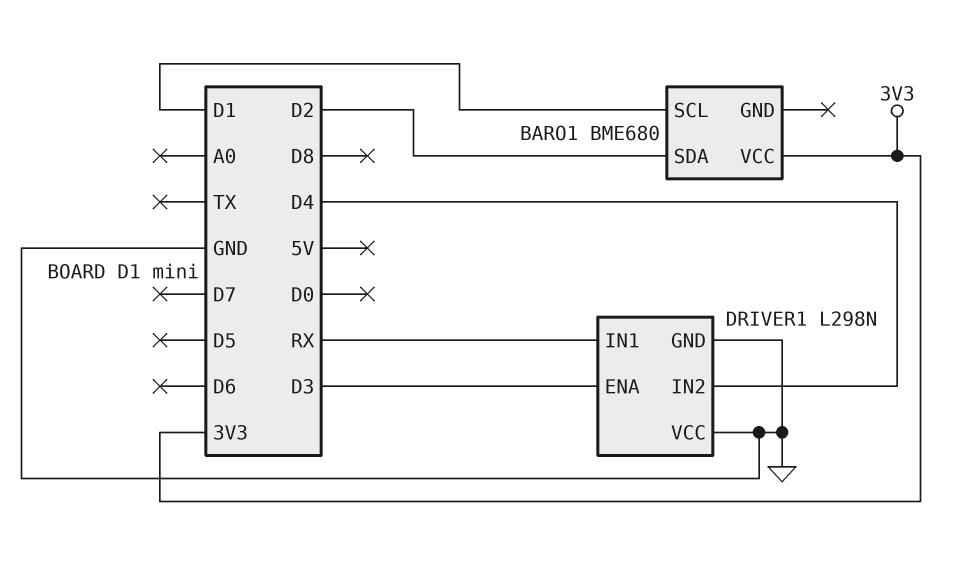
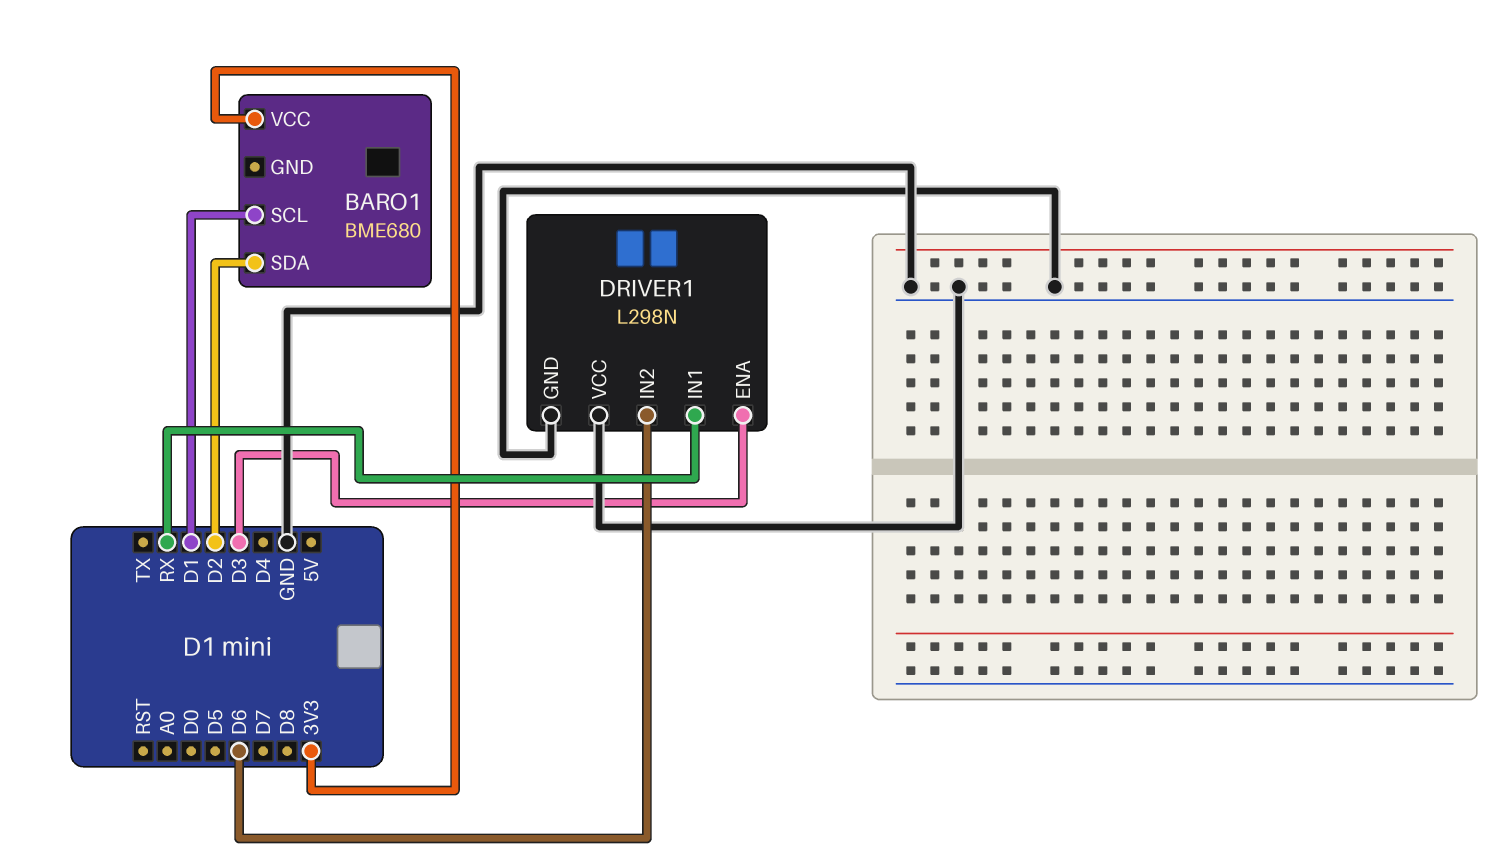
DRIVER1 pin IN2: D4 -> D6

